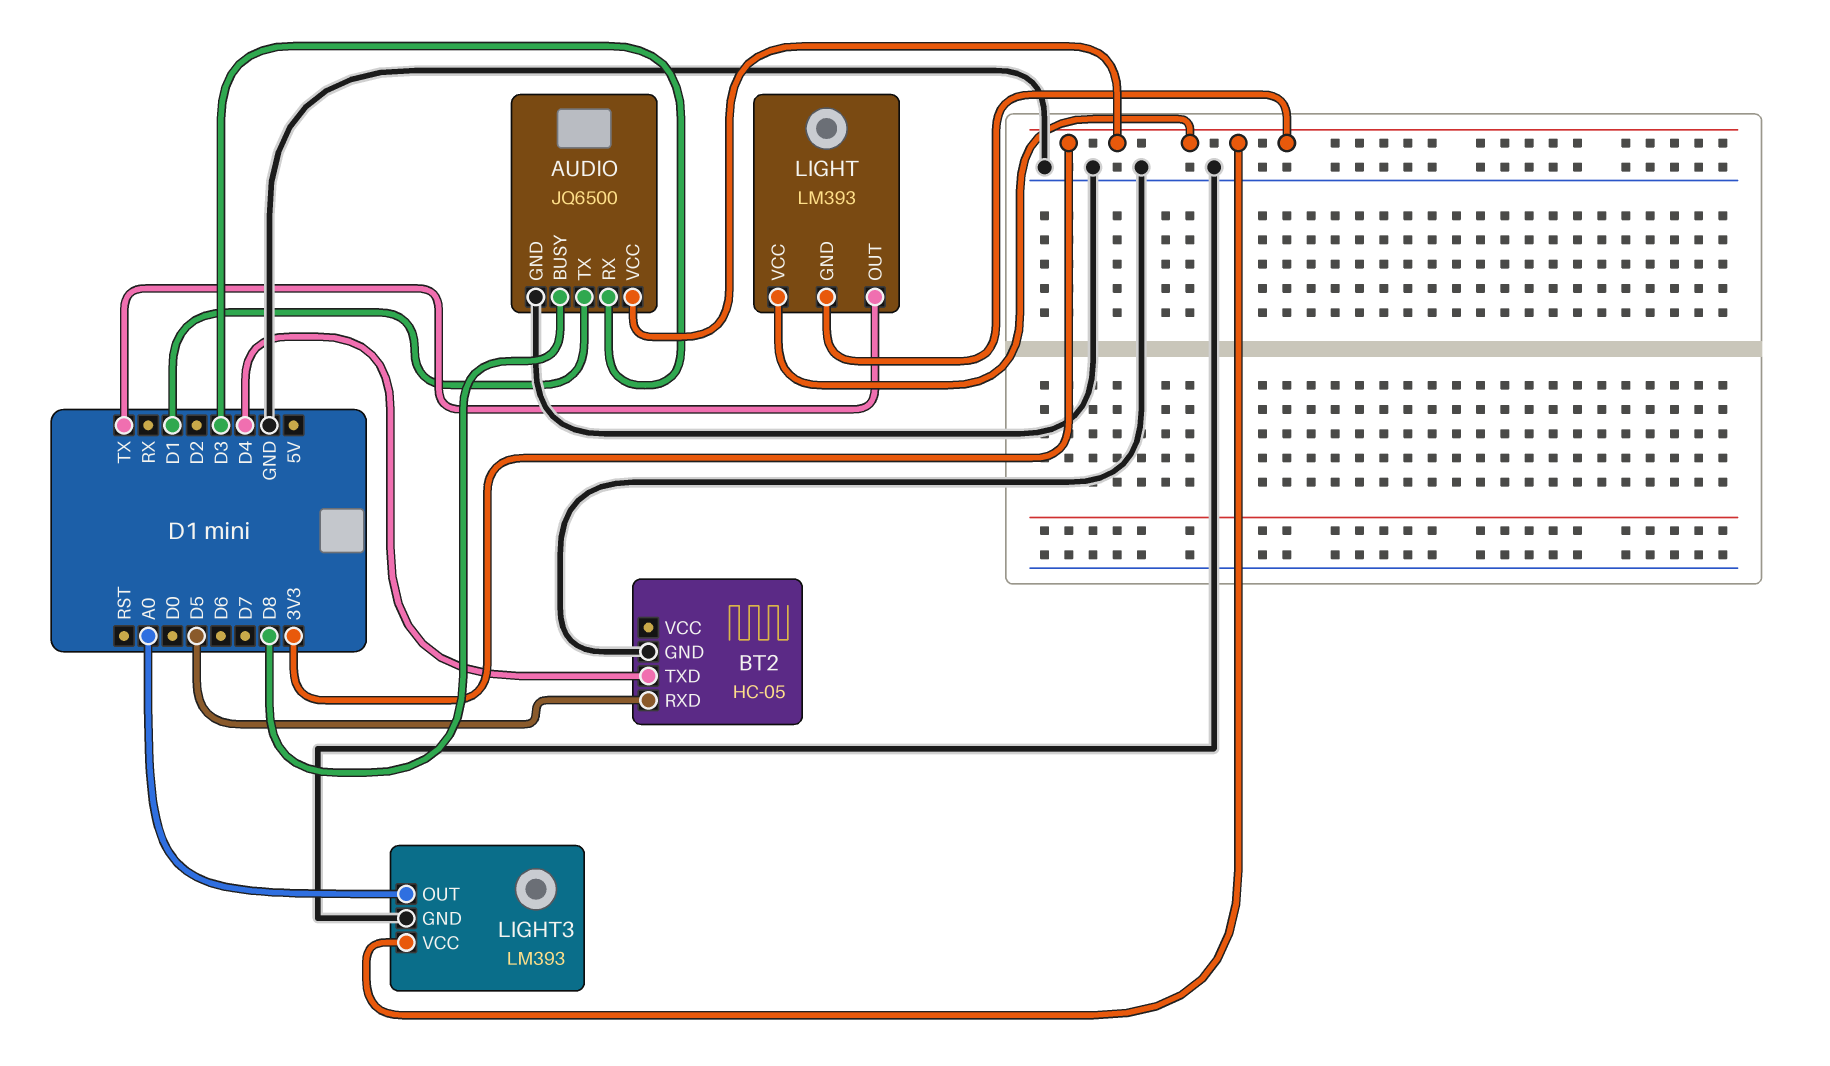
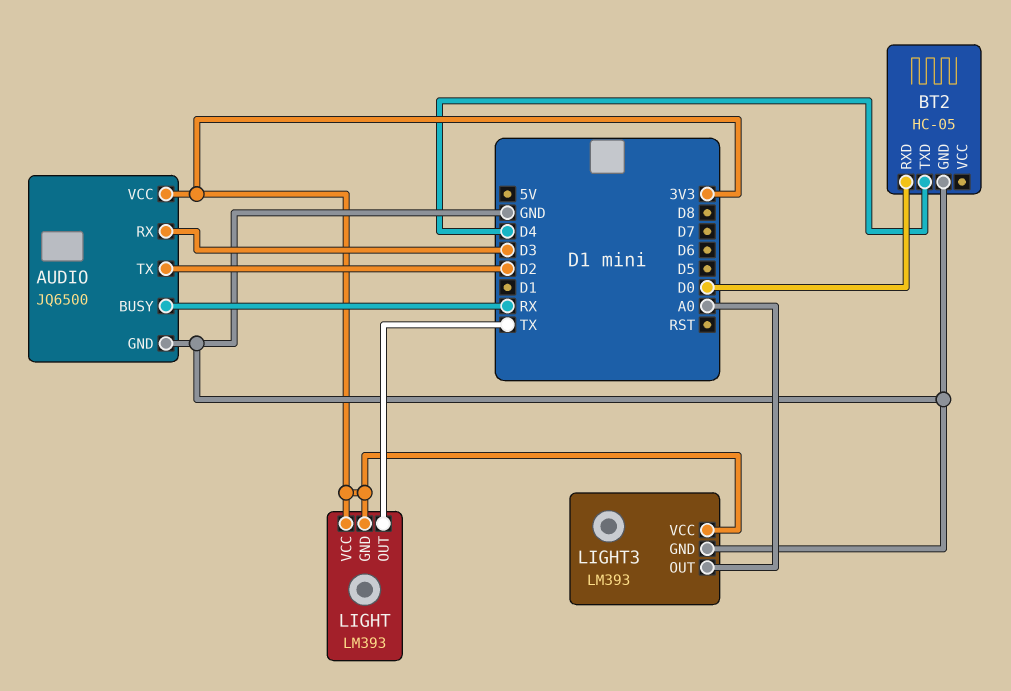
AUDIO pin BUSY: D8 -> RX
AUDIO pin TX: D1 -> D2
BT2 pin RXD: D5 -> D0

